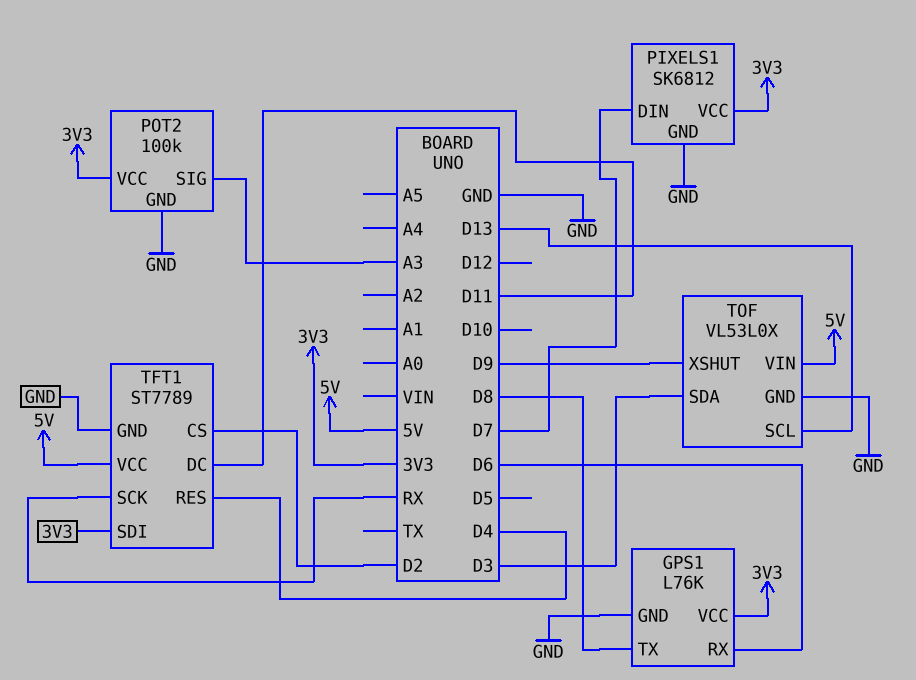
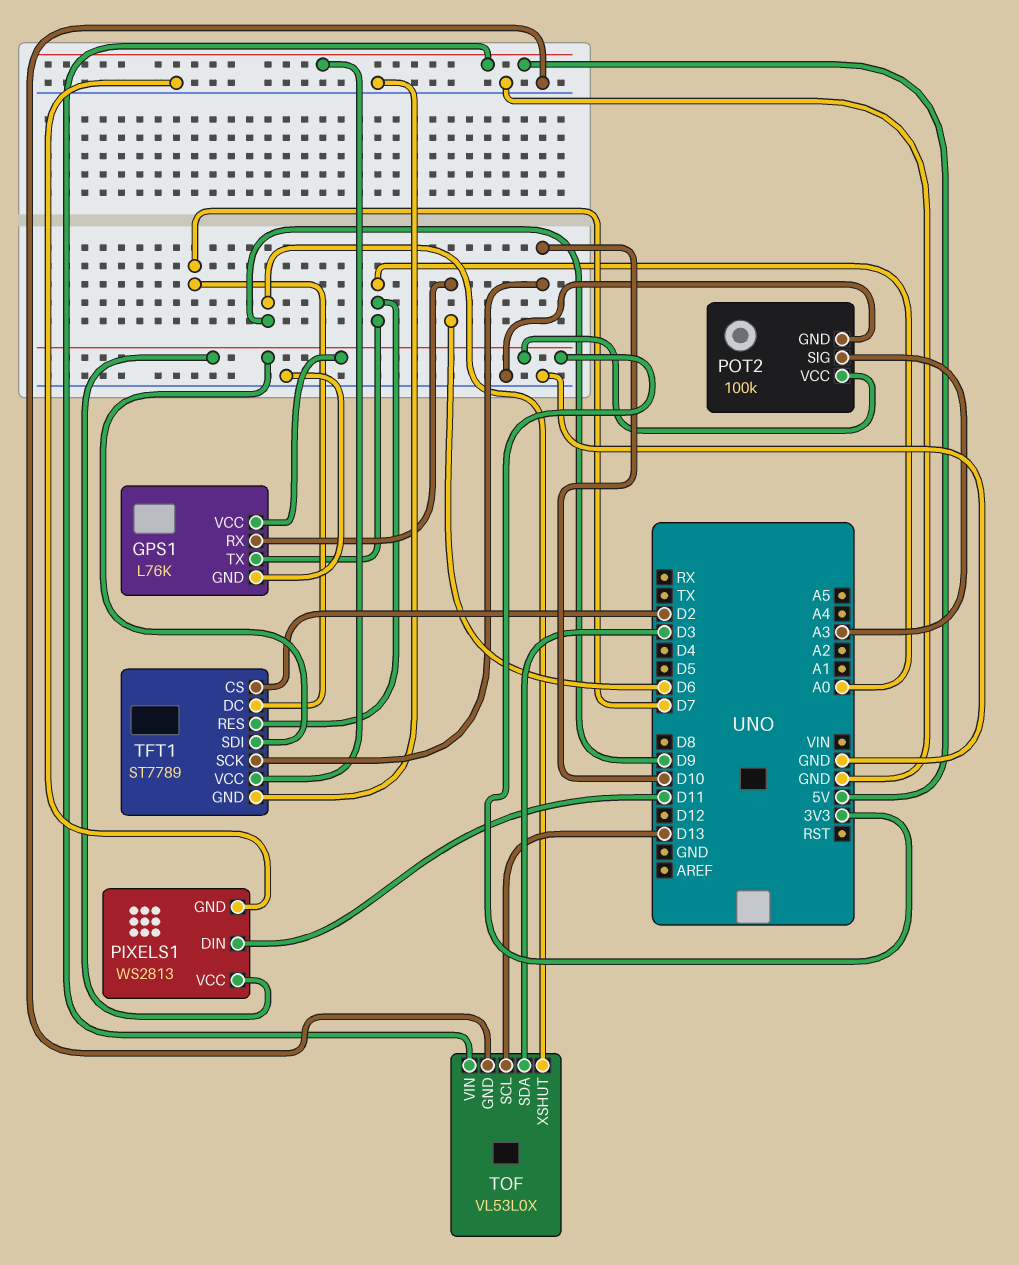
GPS1 pin TX: D8 -> A0
PIXELS1: SK6812 -> WS2813
PIXELS1 pin DIN: D7 -> D11
TFT1 pin DC: D11 -> D7
TFT1 pin RES: D4 -> A0
TFT1 pin SCK: RX -> D10

